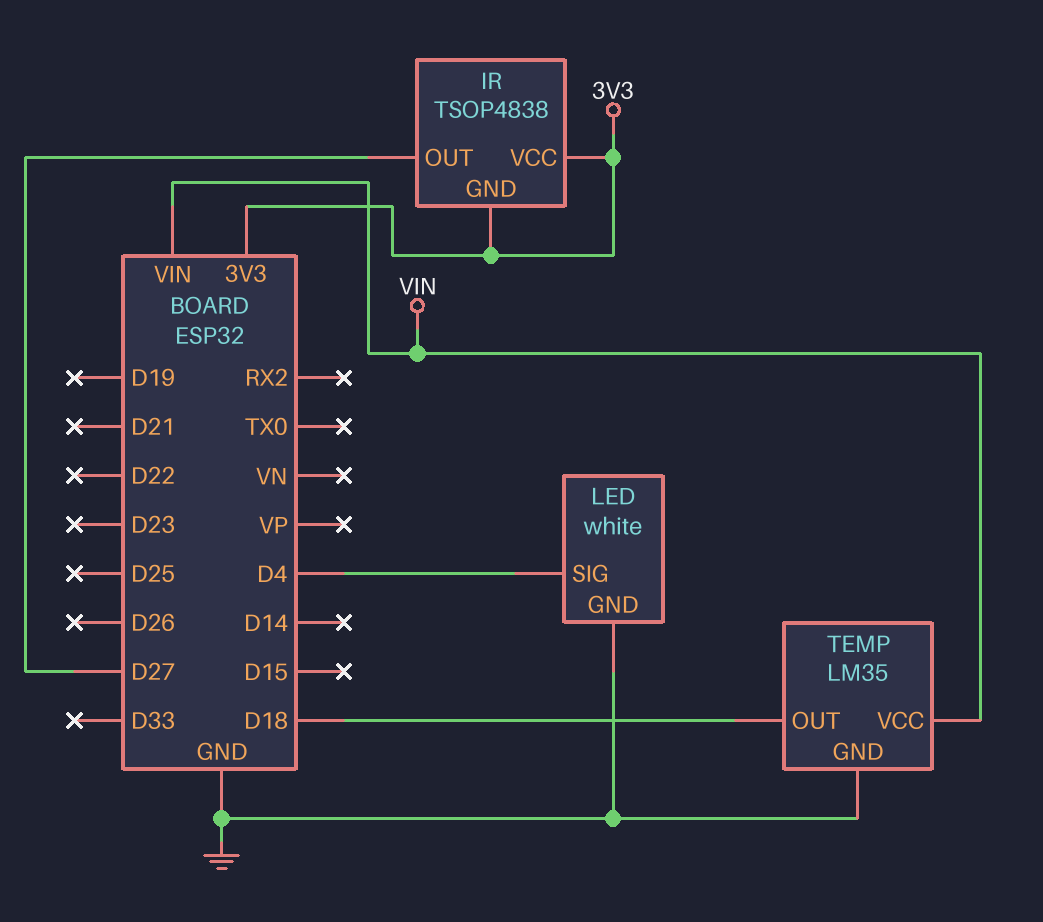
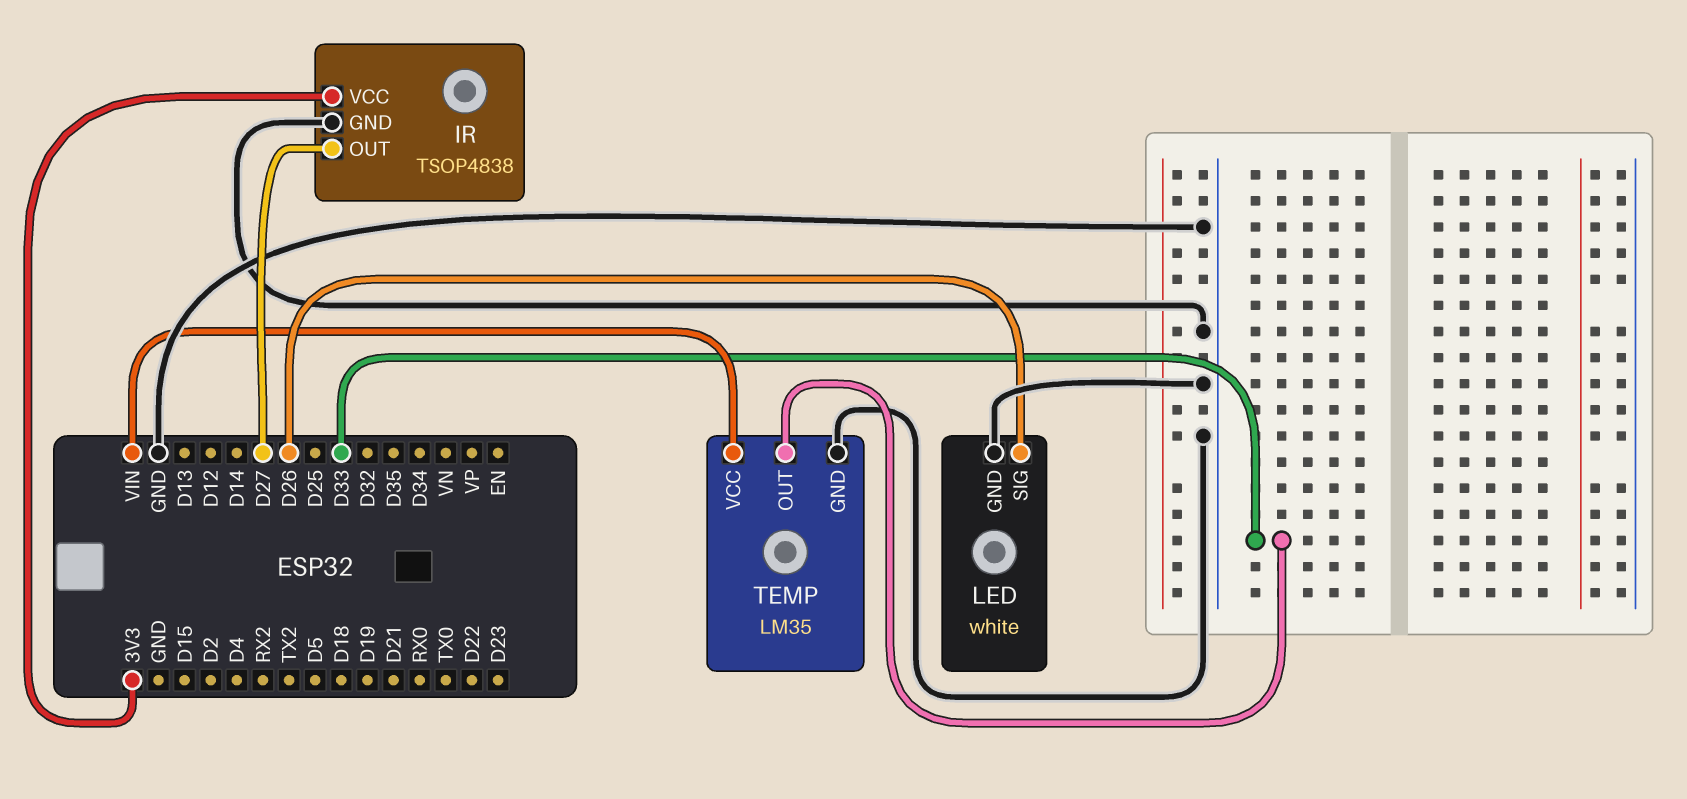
IR pin GND: 3V3 -> GND
LED pin SIG: D4 -> D26
TEMP pin OUT: D18 -> D33

